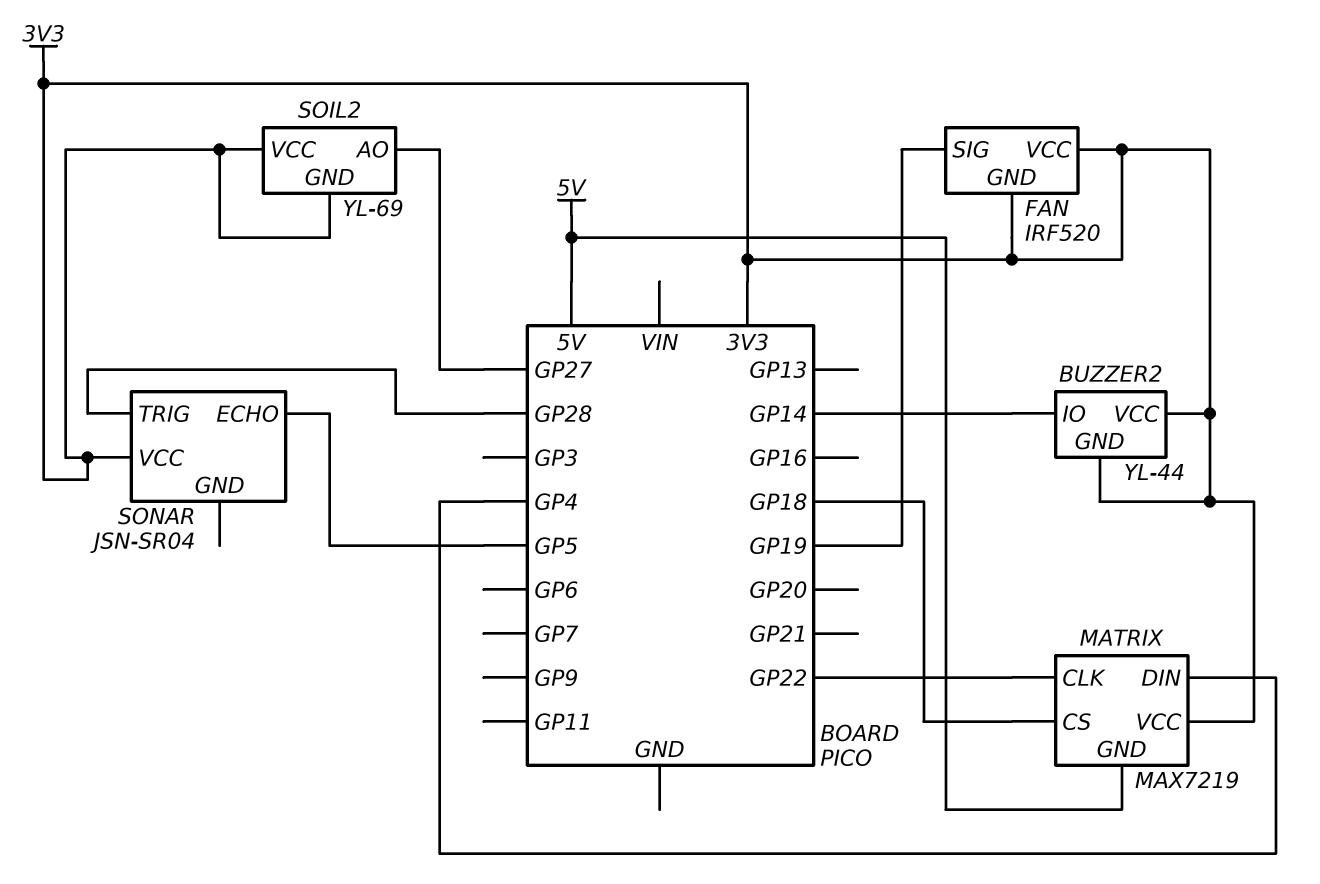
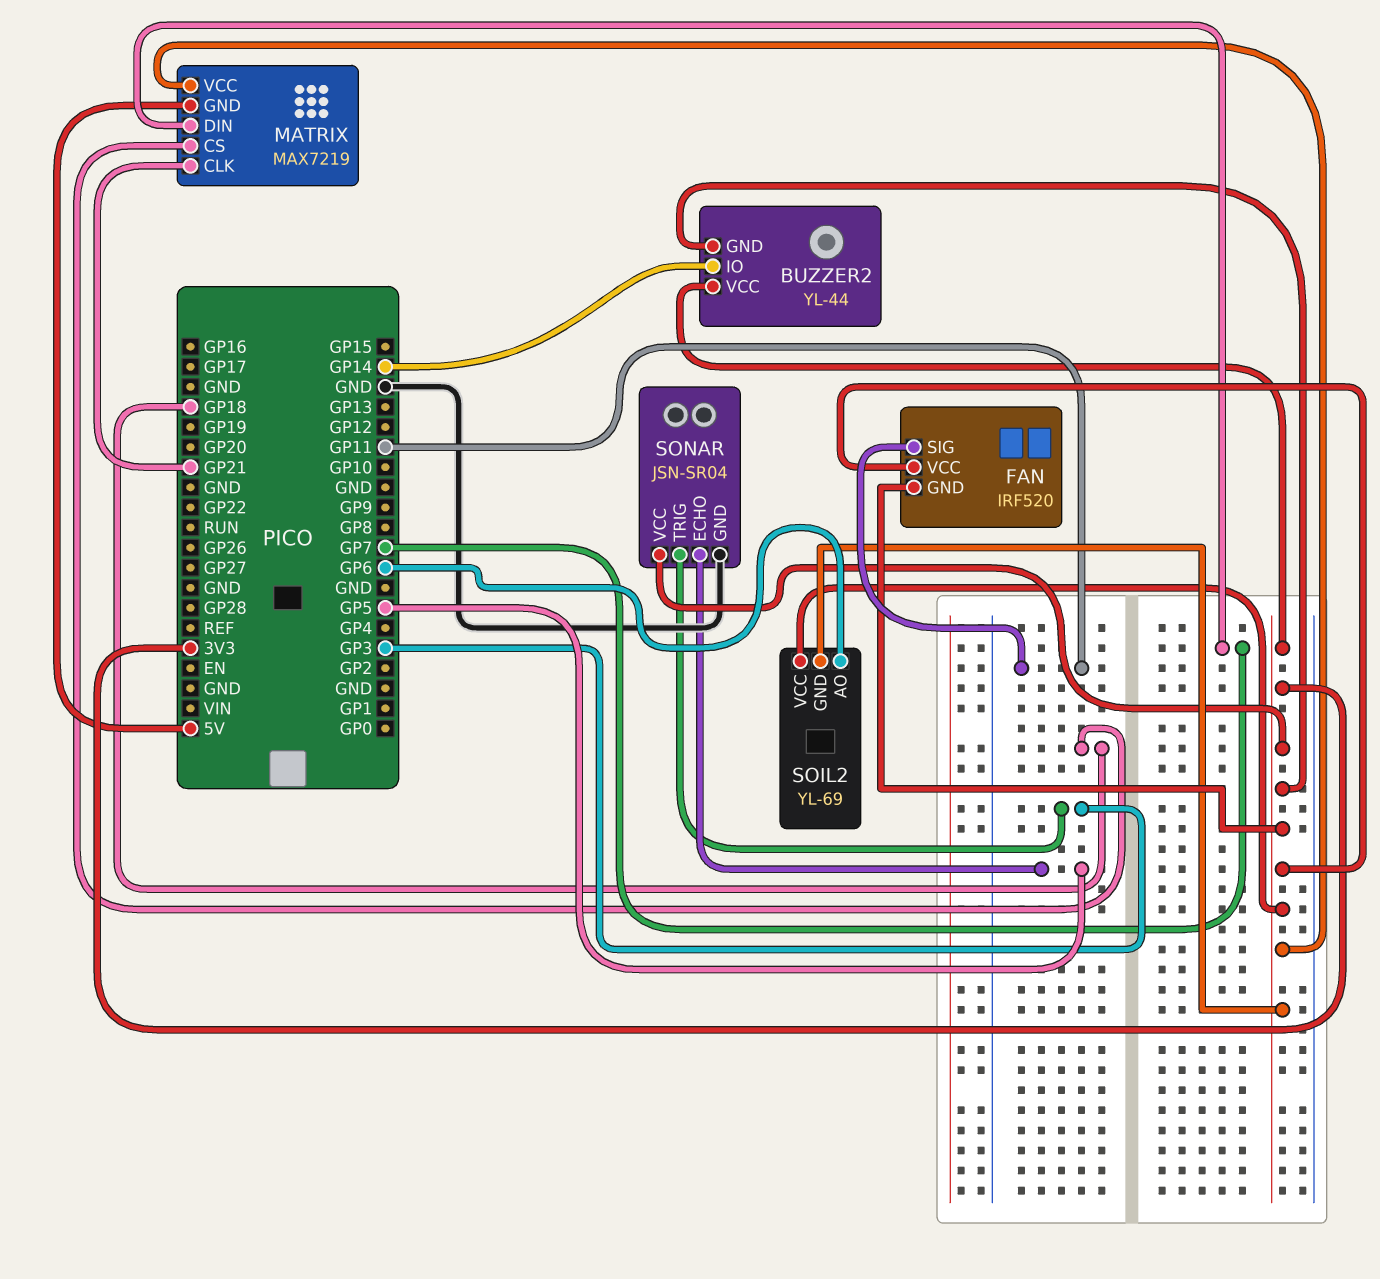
FAN pin SIG: GP19 -> GP11
MATRIX pin CLK: GP22 -> GP21
MATRIX pin DIN: GP4 -> GP7
SOIL2 pin AO: GP27 -> GP6
SONAR pin GND: none -> GND
SONAR pin TRIG: GP28 -> GP3

